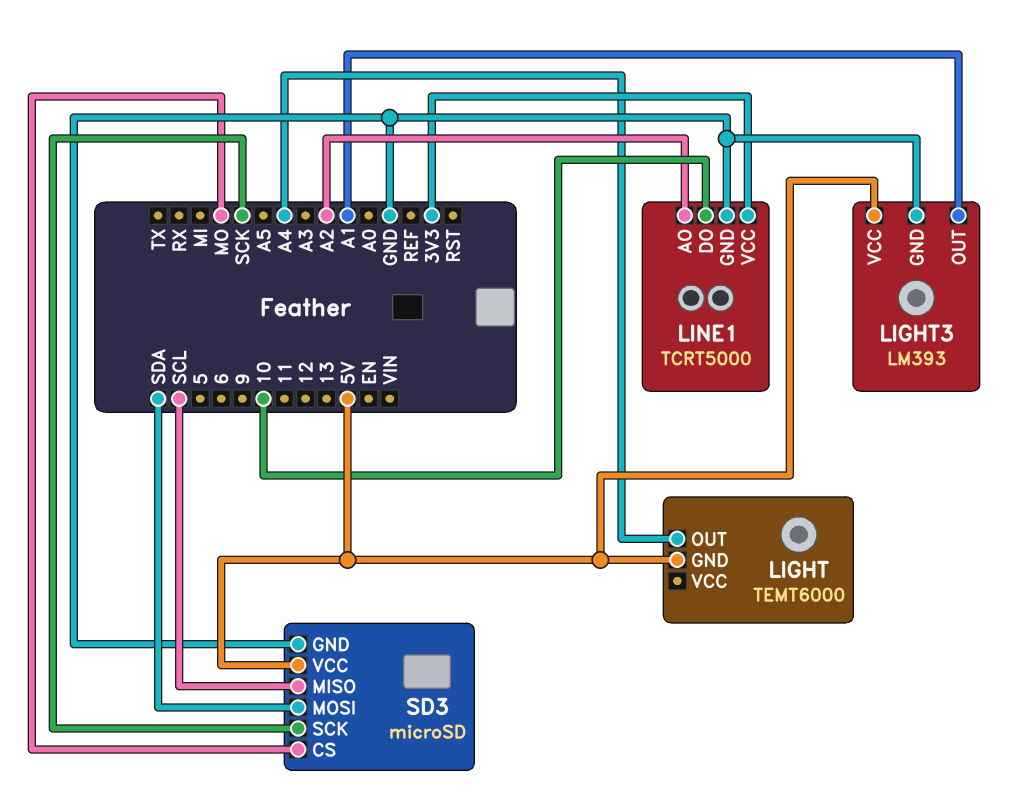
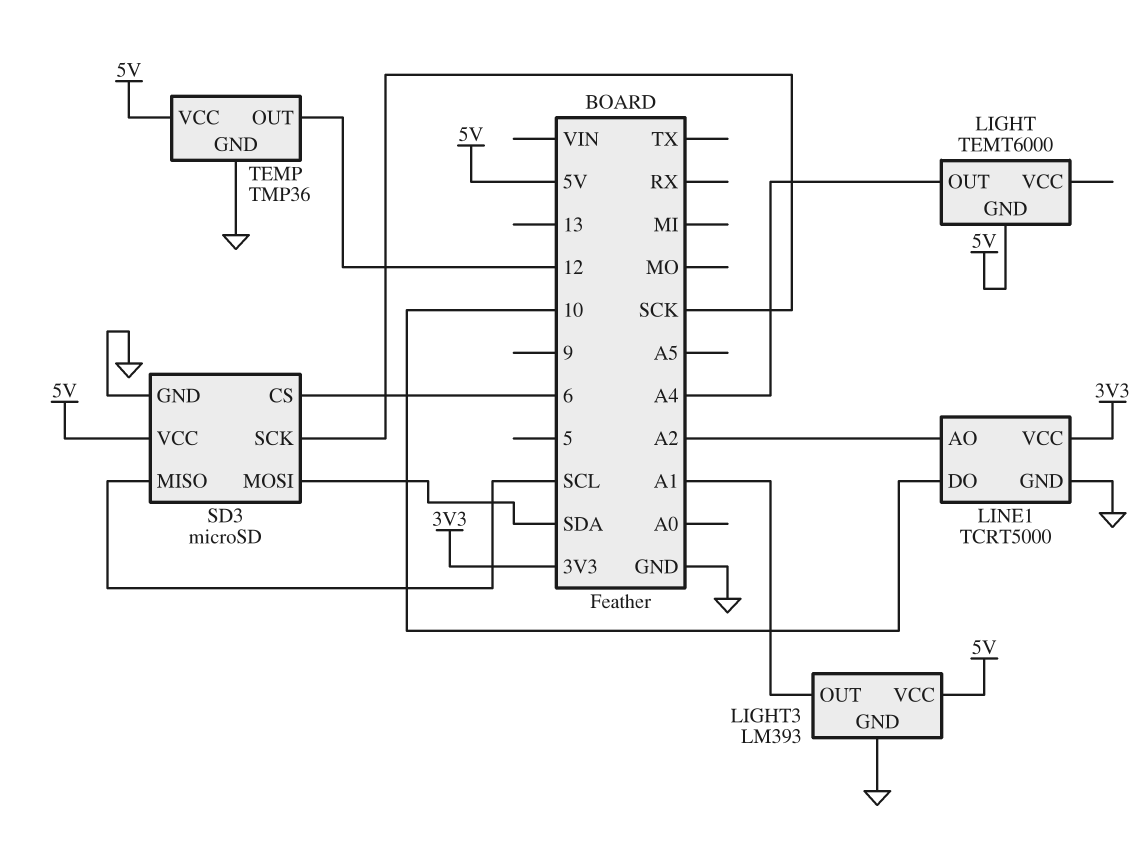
SD3 pin CS: MO -> 6
TEMP: none -> TMP36
TEMP pin GND: none -> GND
TEMP pin OUT: none -> 12
TEMP pin VCC: none -> 5V

